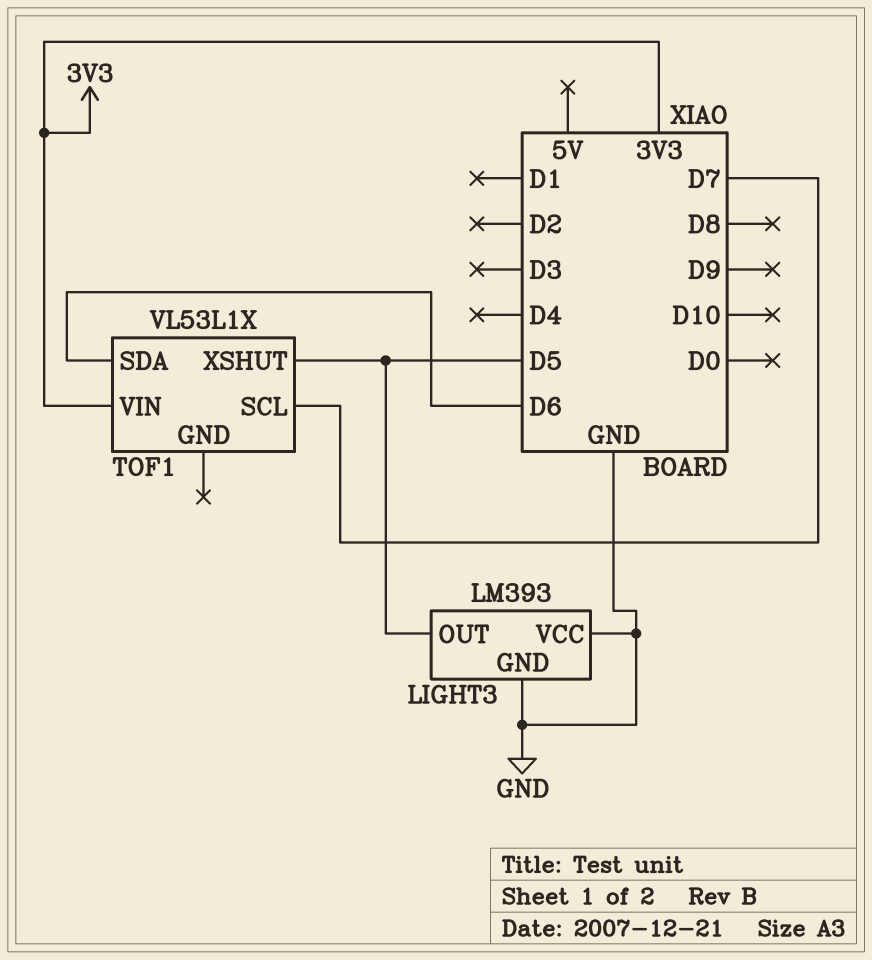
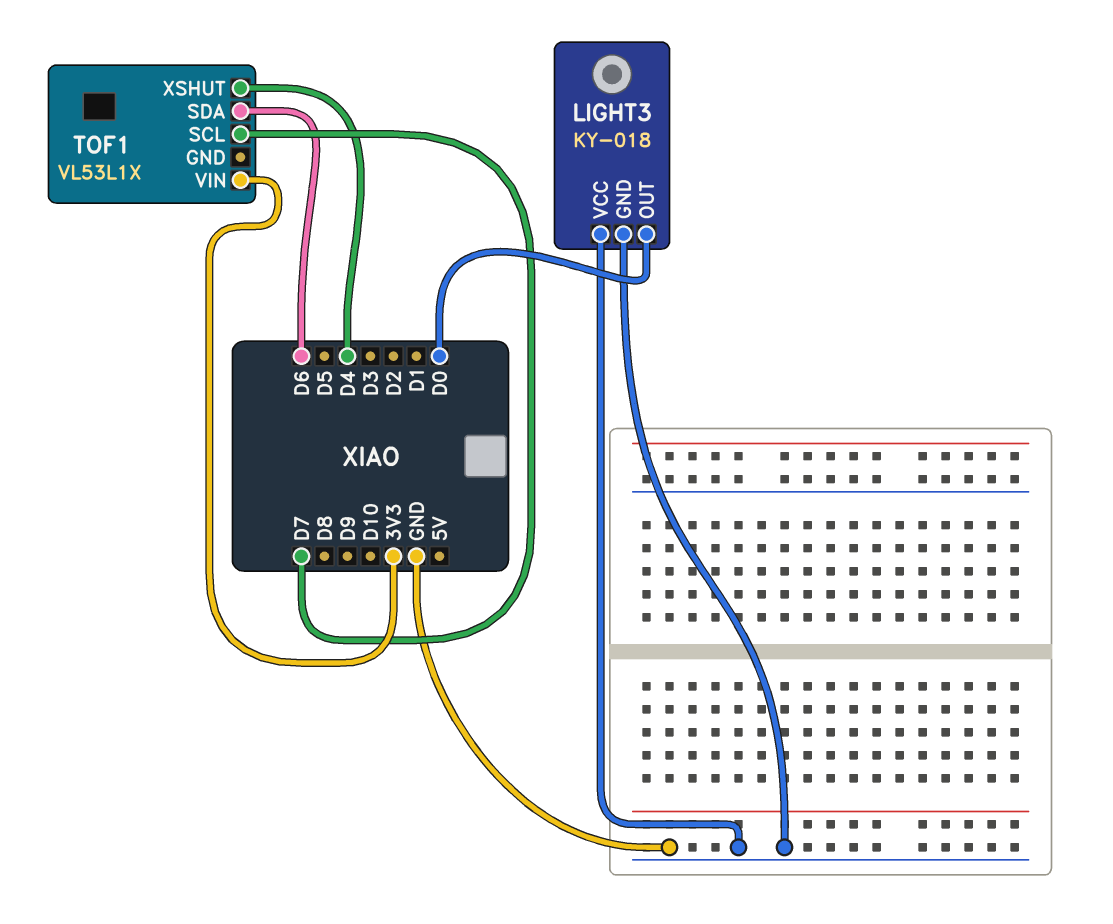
LIGHT3: LM393 -> KY-018
LIGHT3 pin OUT: D5 -> D0
TOF1 pin XSHUT: D5 -> D4

